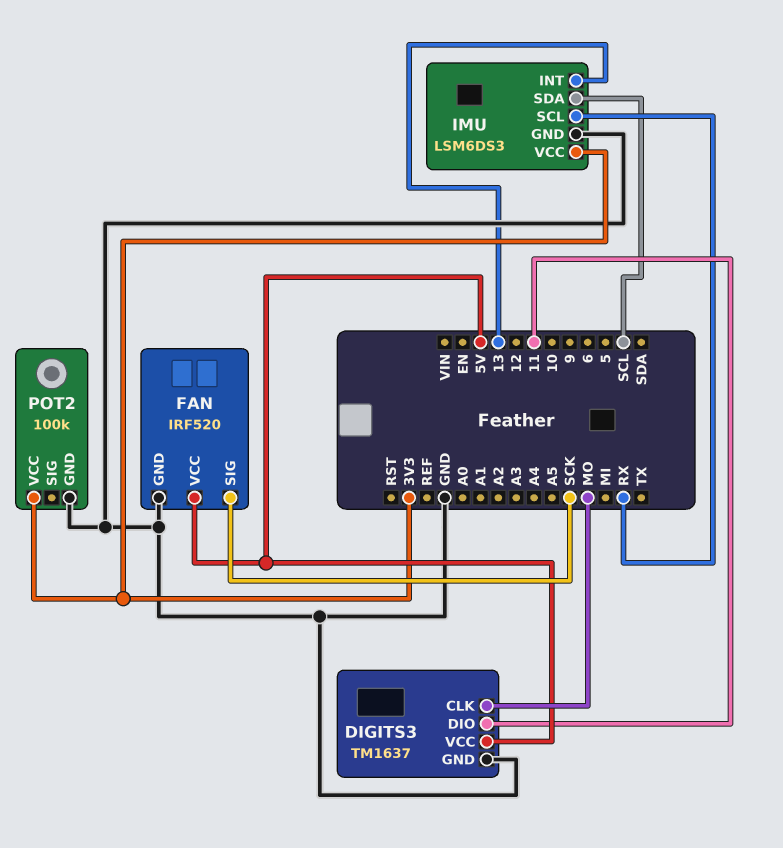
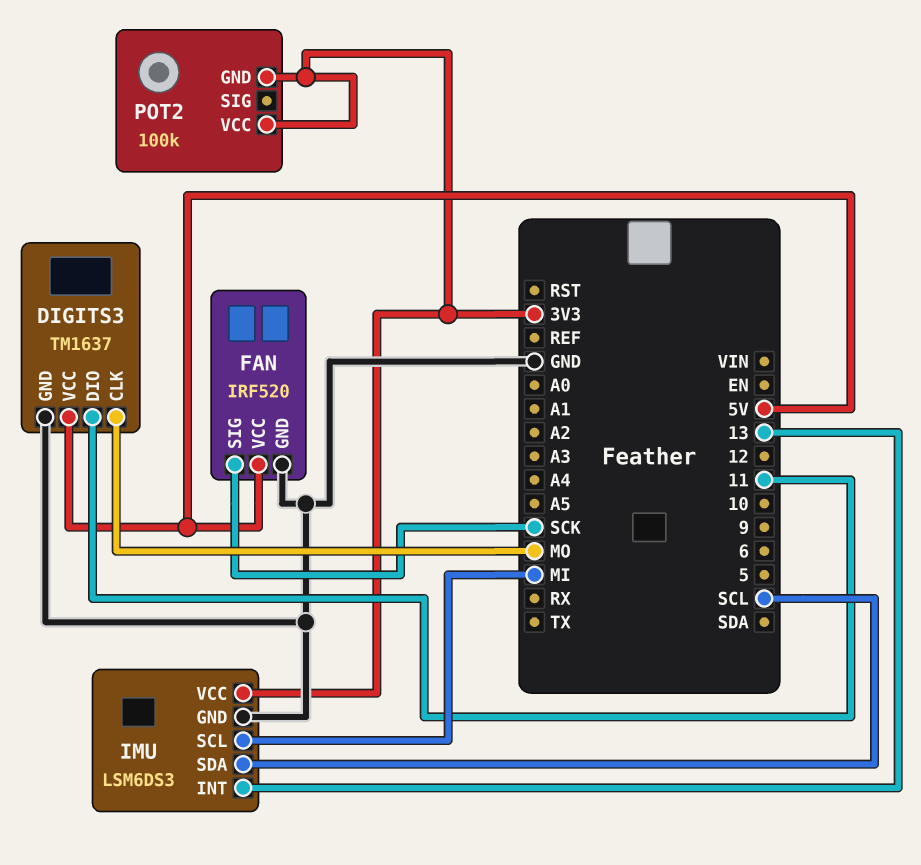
IMU pin SCL: RX -> MI
POT2 pin GND: GND -> 3V3

